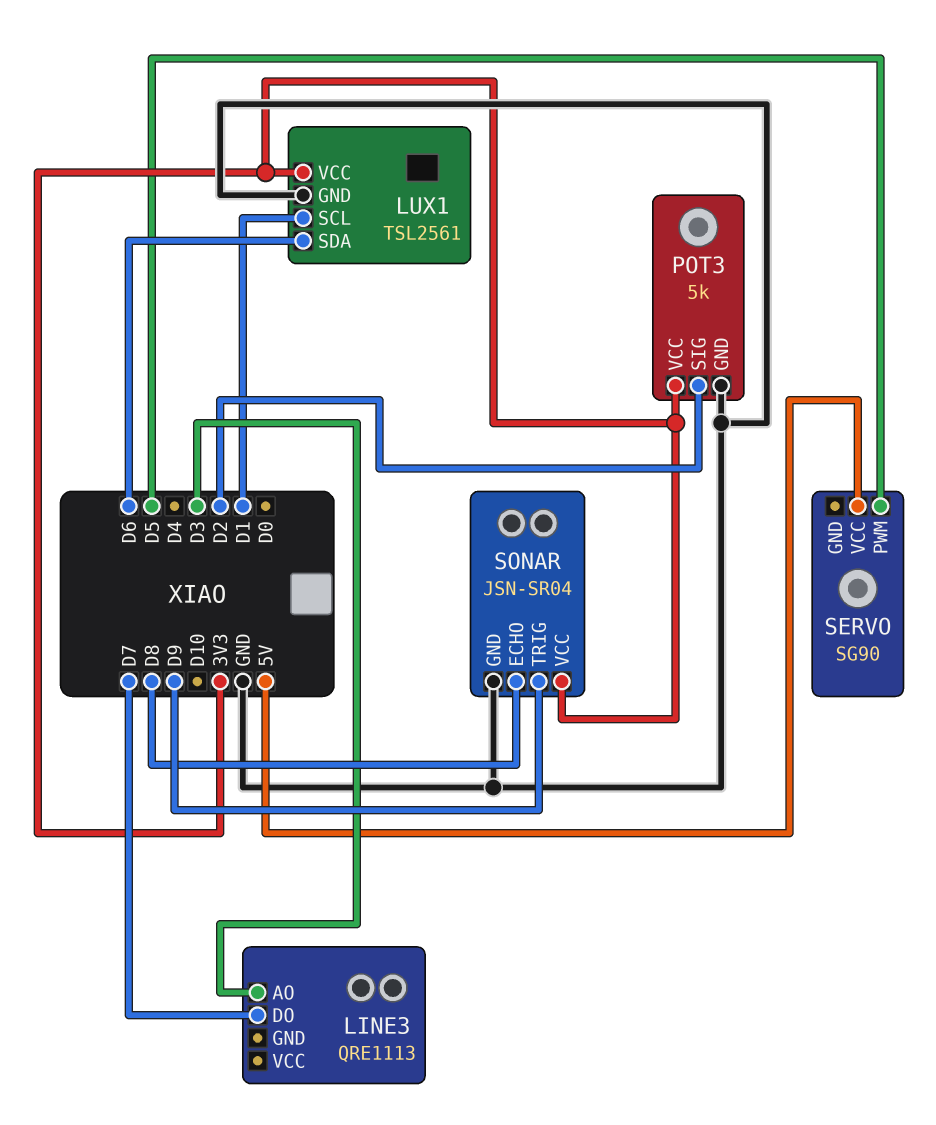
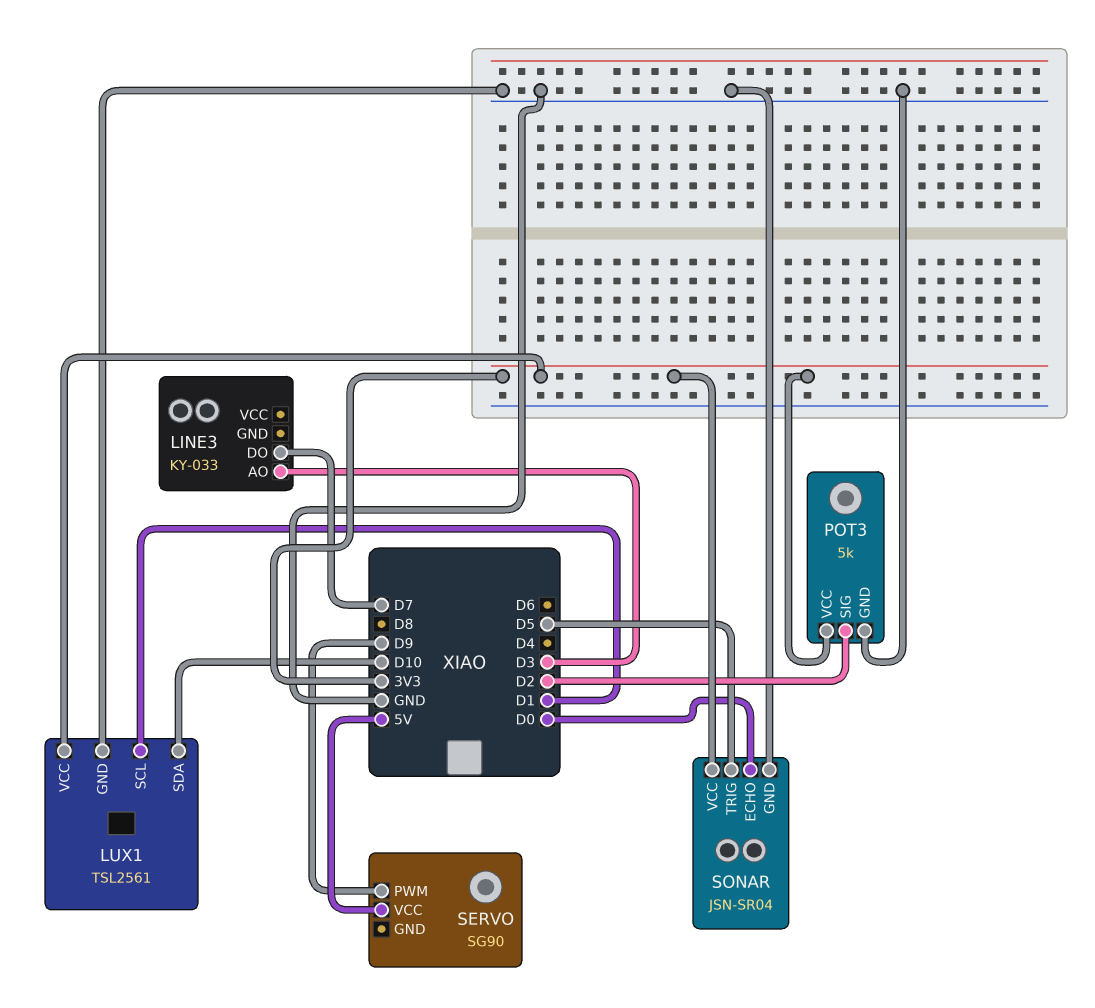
LINE3: QRE1113 -> KY-033
LUX1 pin SDA: D6 -> D10
SERVO pin PWM: D5 -> D9
SONAR pin ECHO: D8 -> D0
SONAR pin TRIG: D9 -> D5

